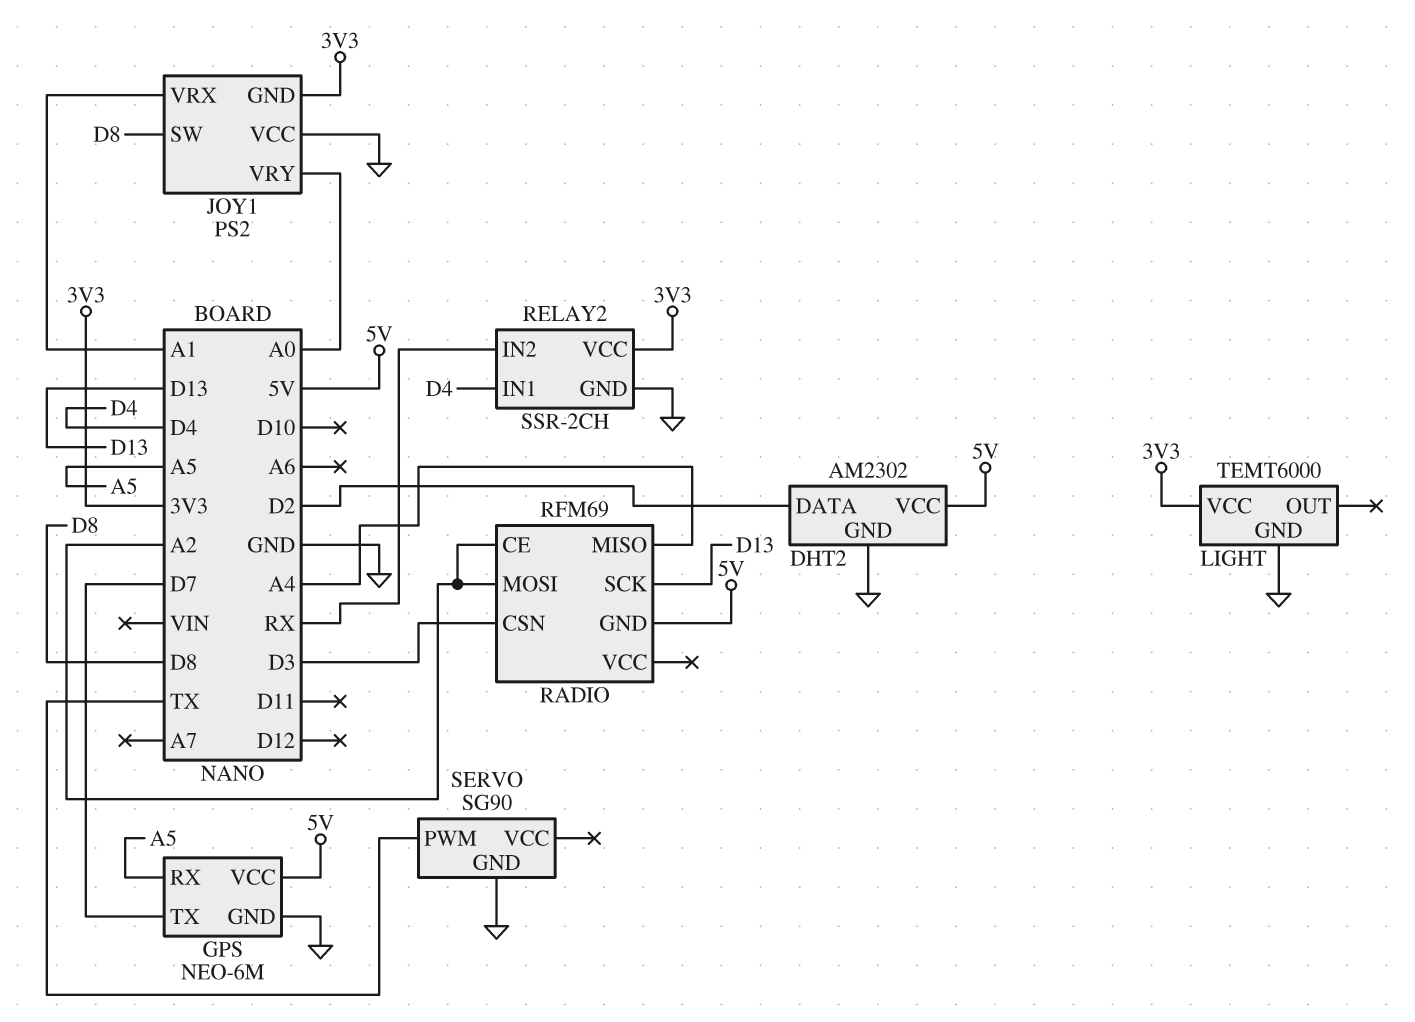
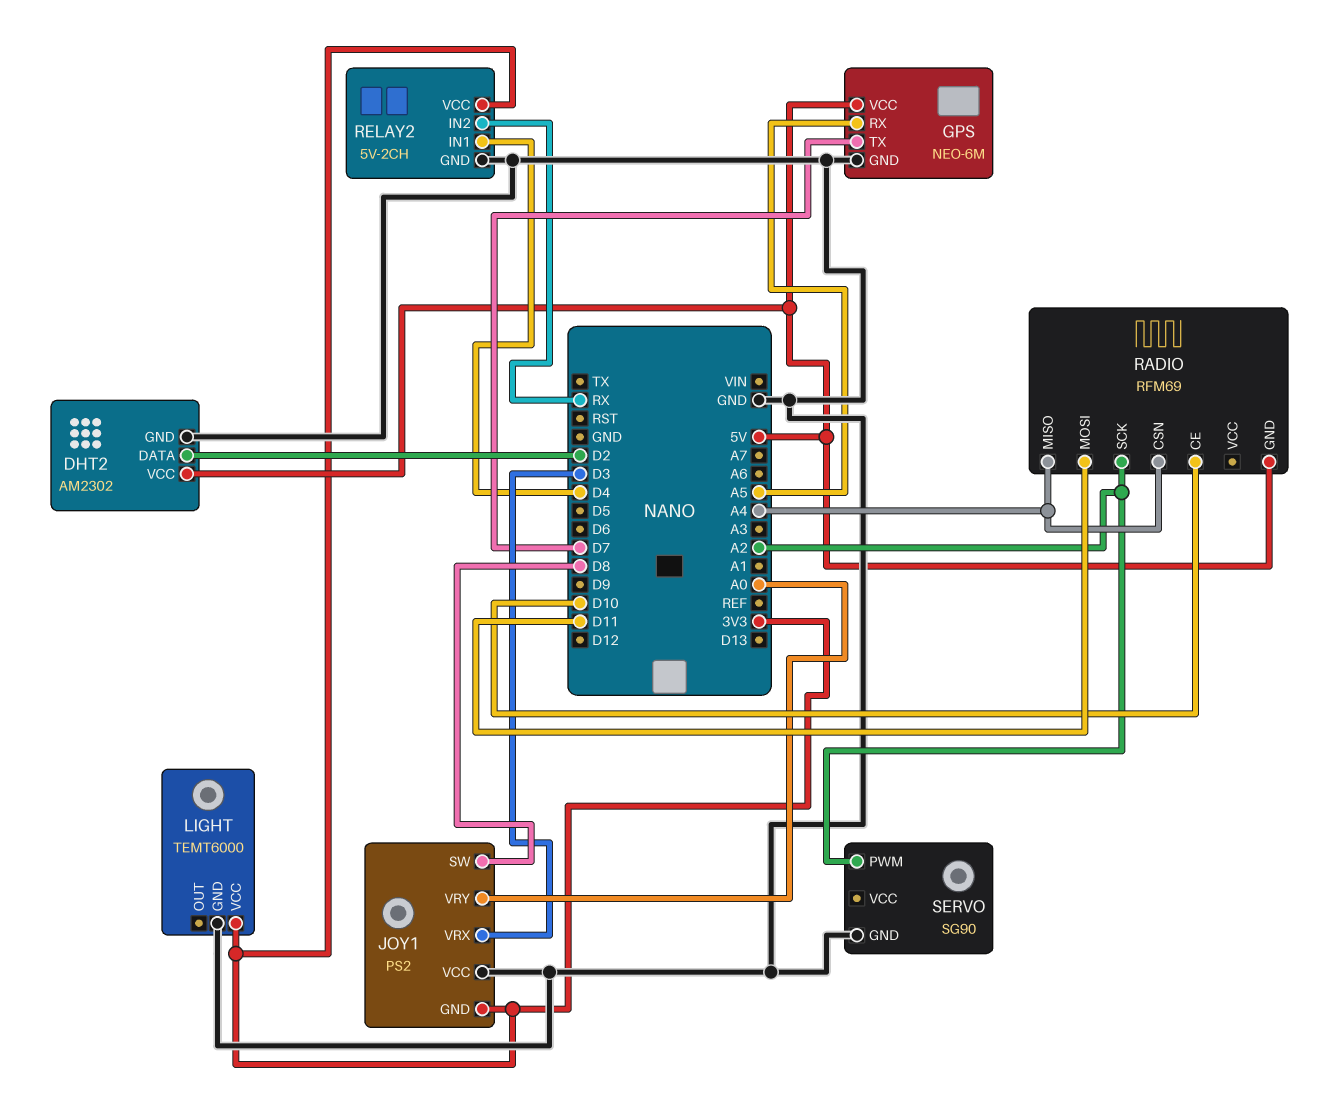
JOY1 pin VRX: A1 -> D3
RADIO pin CE: A2 -> D10
RADIO pin CSN: D3 -> A4
RADIO pin MOSI: A2 -> D11
RADIO pin SCK: D13 -> A2
RELAY2: SSR-2CH -> 5V-2CH
SERVO pin PWM: TX -> A2

